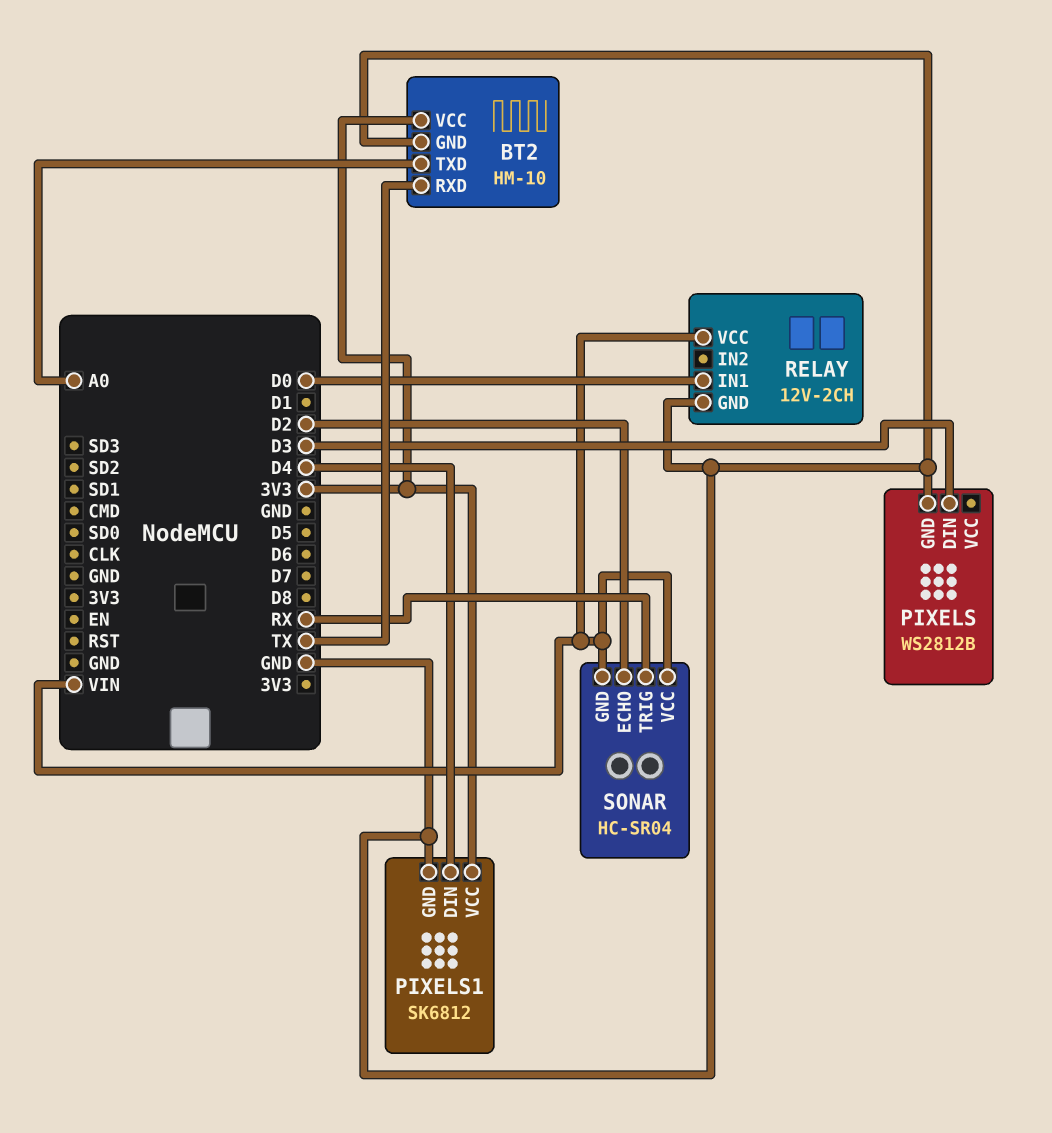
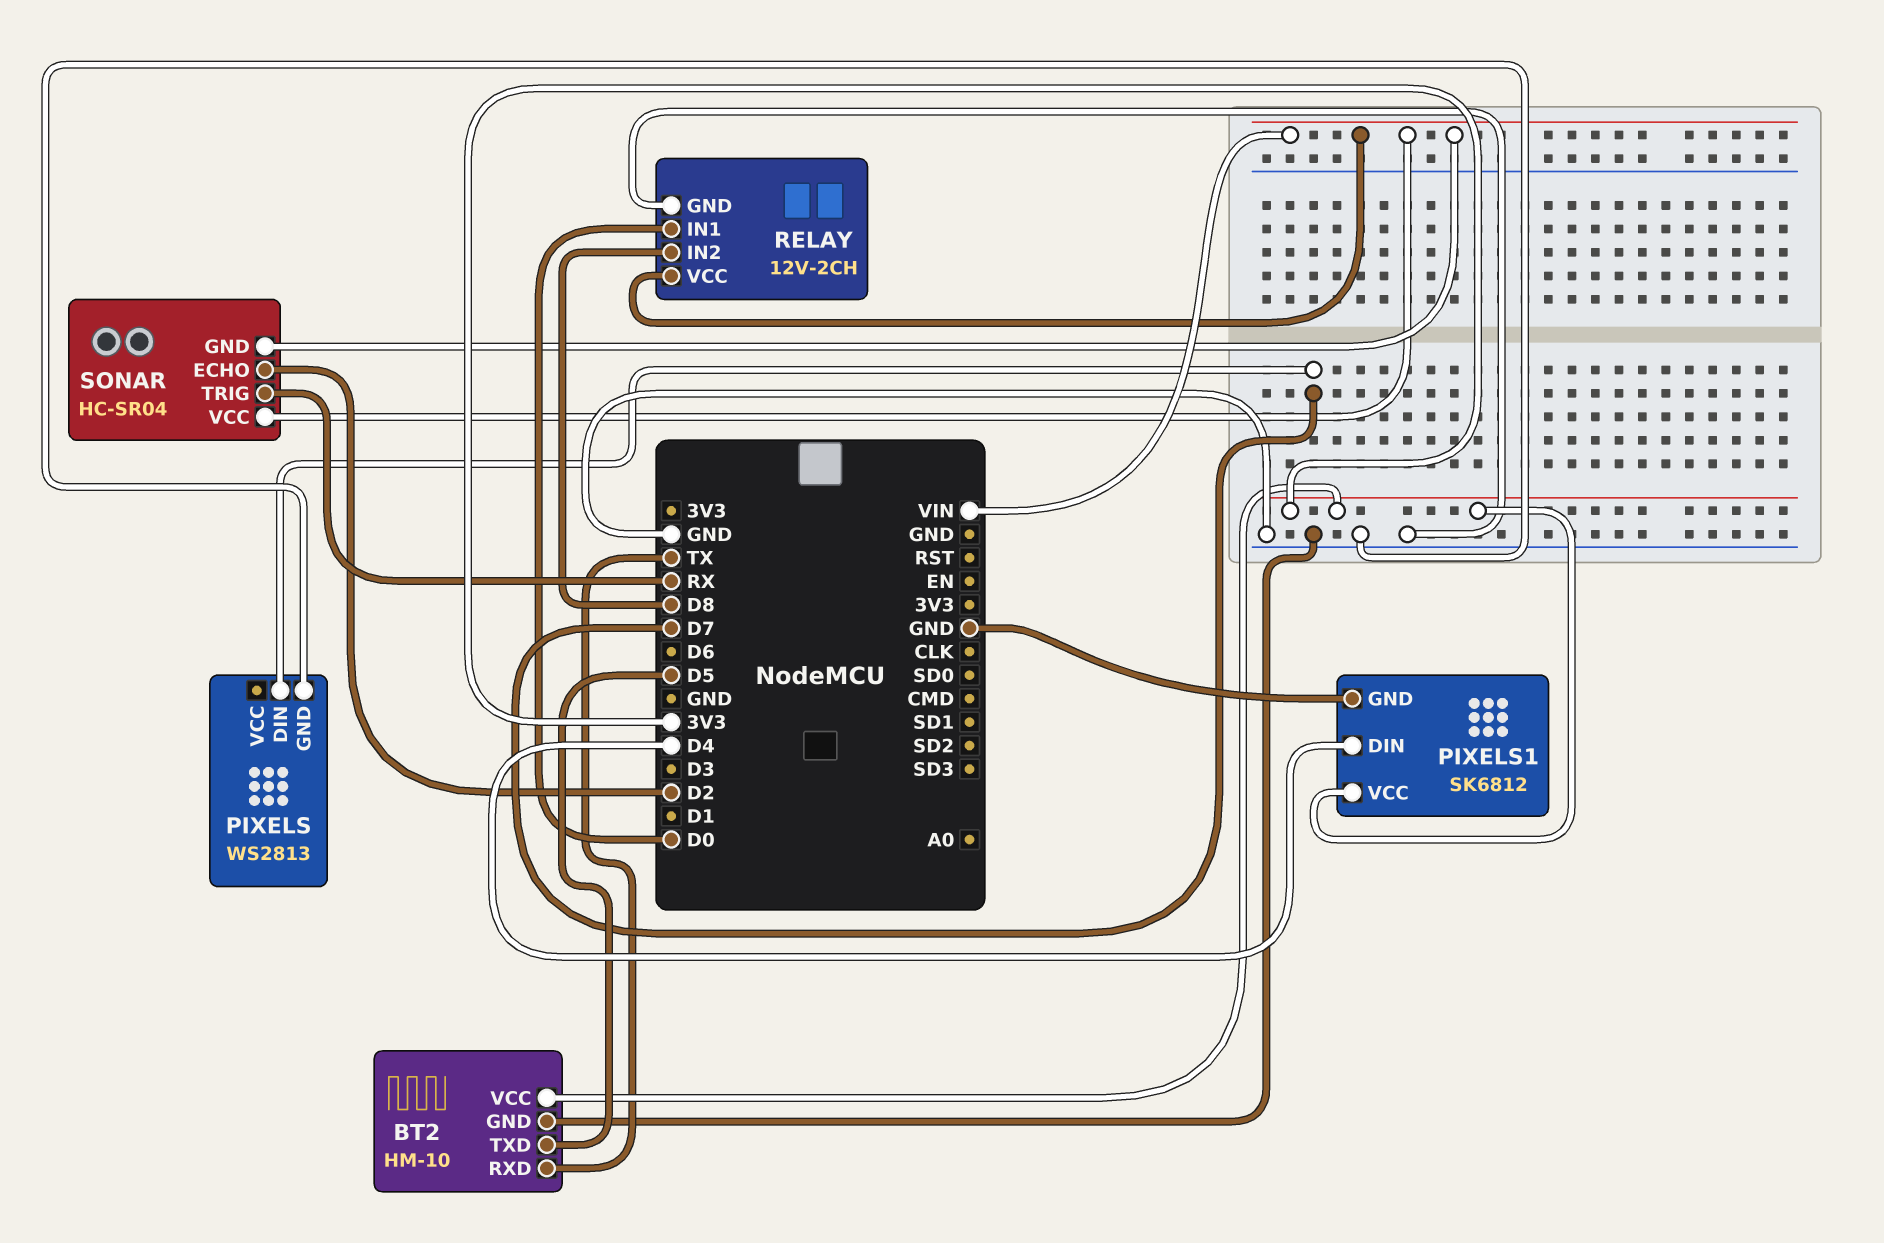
BT2 pin TXD: A0 -> D5
PIXELS: WS2812B -> WS2813
PIXELS pin DIN: D3 -> D7
RELAY pin IN2: none -> D8

